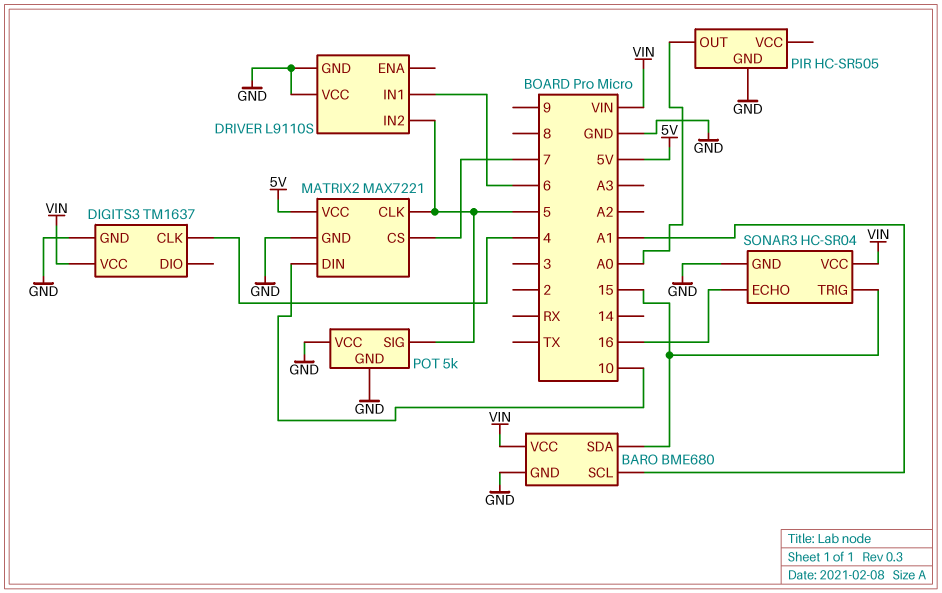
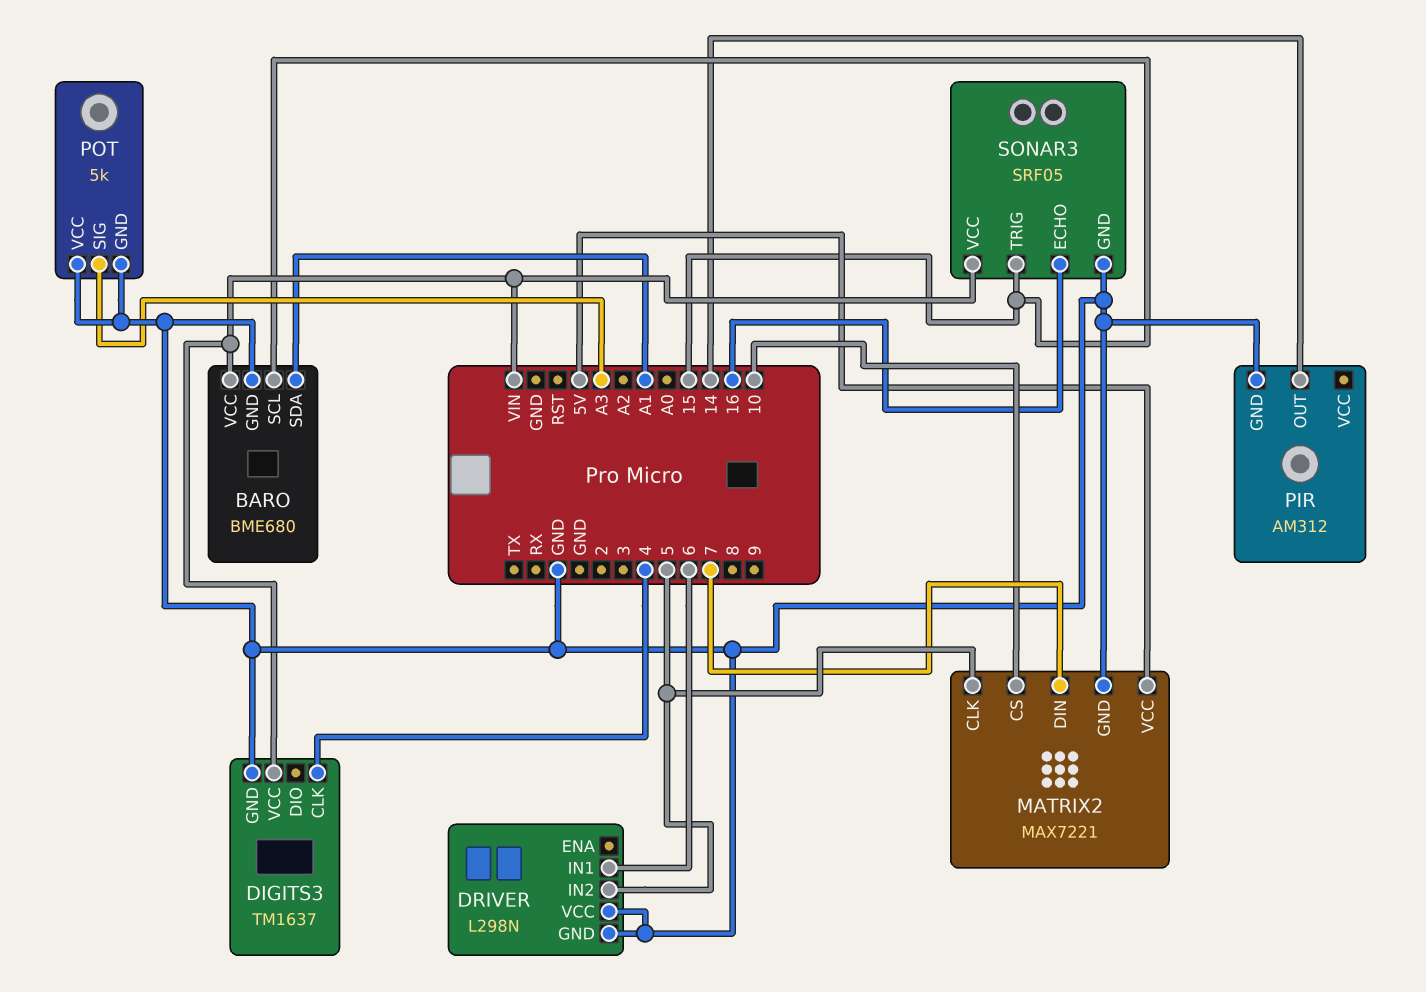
BARO pin SCL: A1 -> 15
BARO pin SDA: 15 -> A1
DRIVER: L9110S -> L298N
MATRIX2 pin CS: 7 -> 10
MATRIX2 pin DIN: 10 -> 7
PIR: HC-SR505 -> AM312
PIR pin OUT: A0 -> 14
POT pin SIG: 5 -> A3
SONAR3: HC-SR04 -> SRF05

